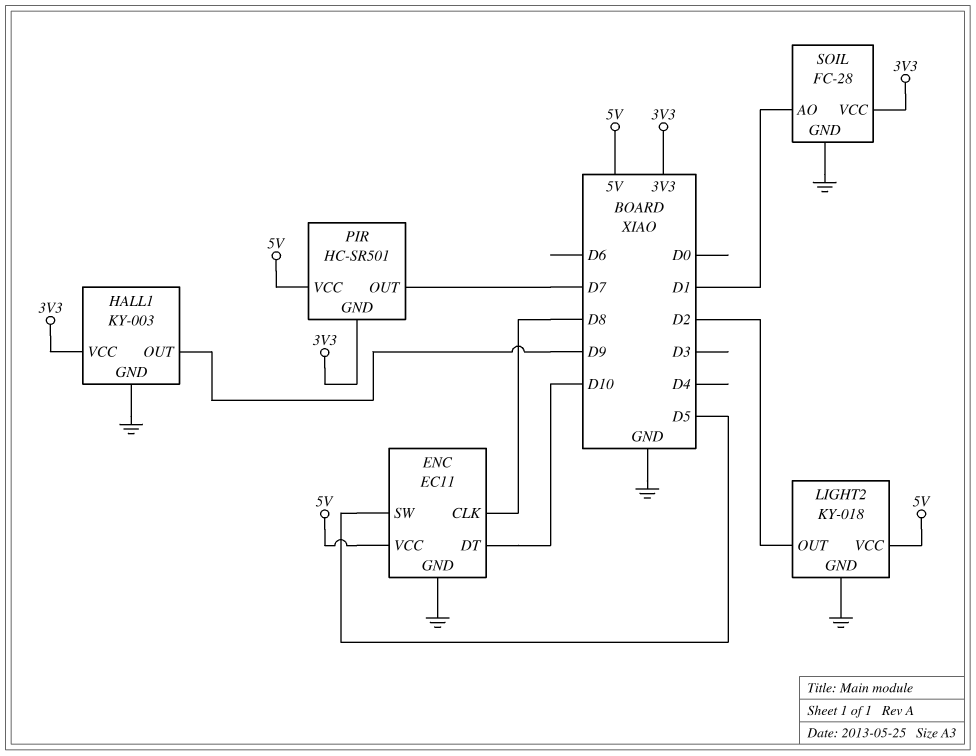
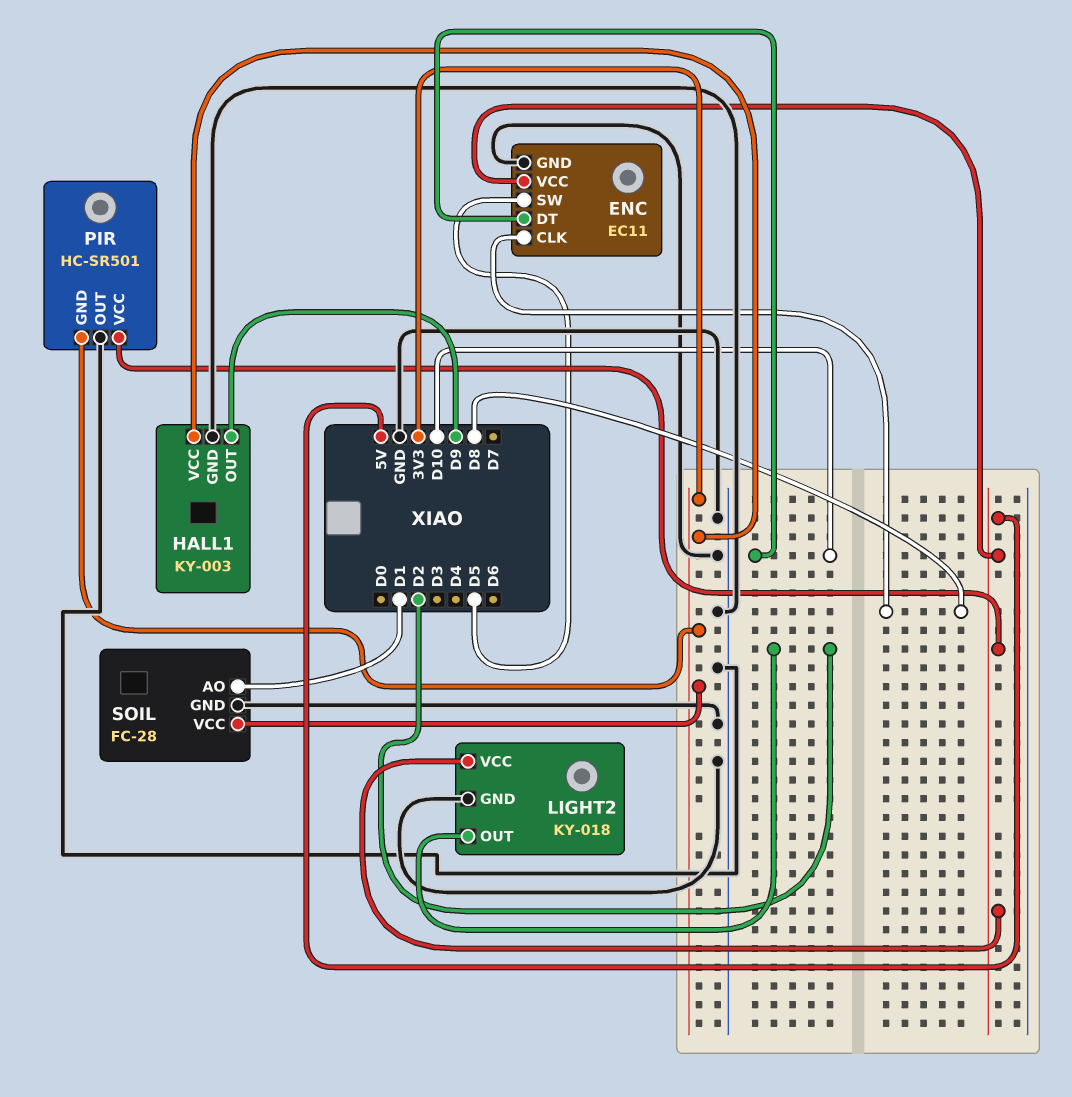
PIR pin OUT: D7 -> GND

